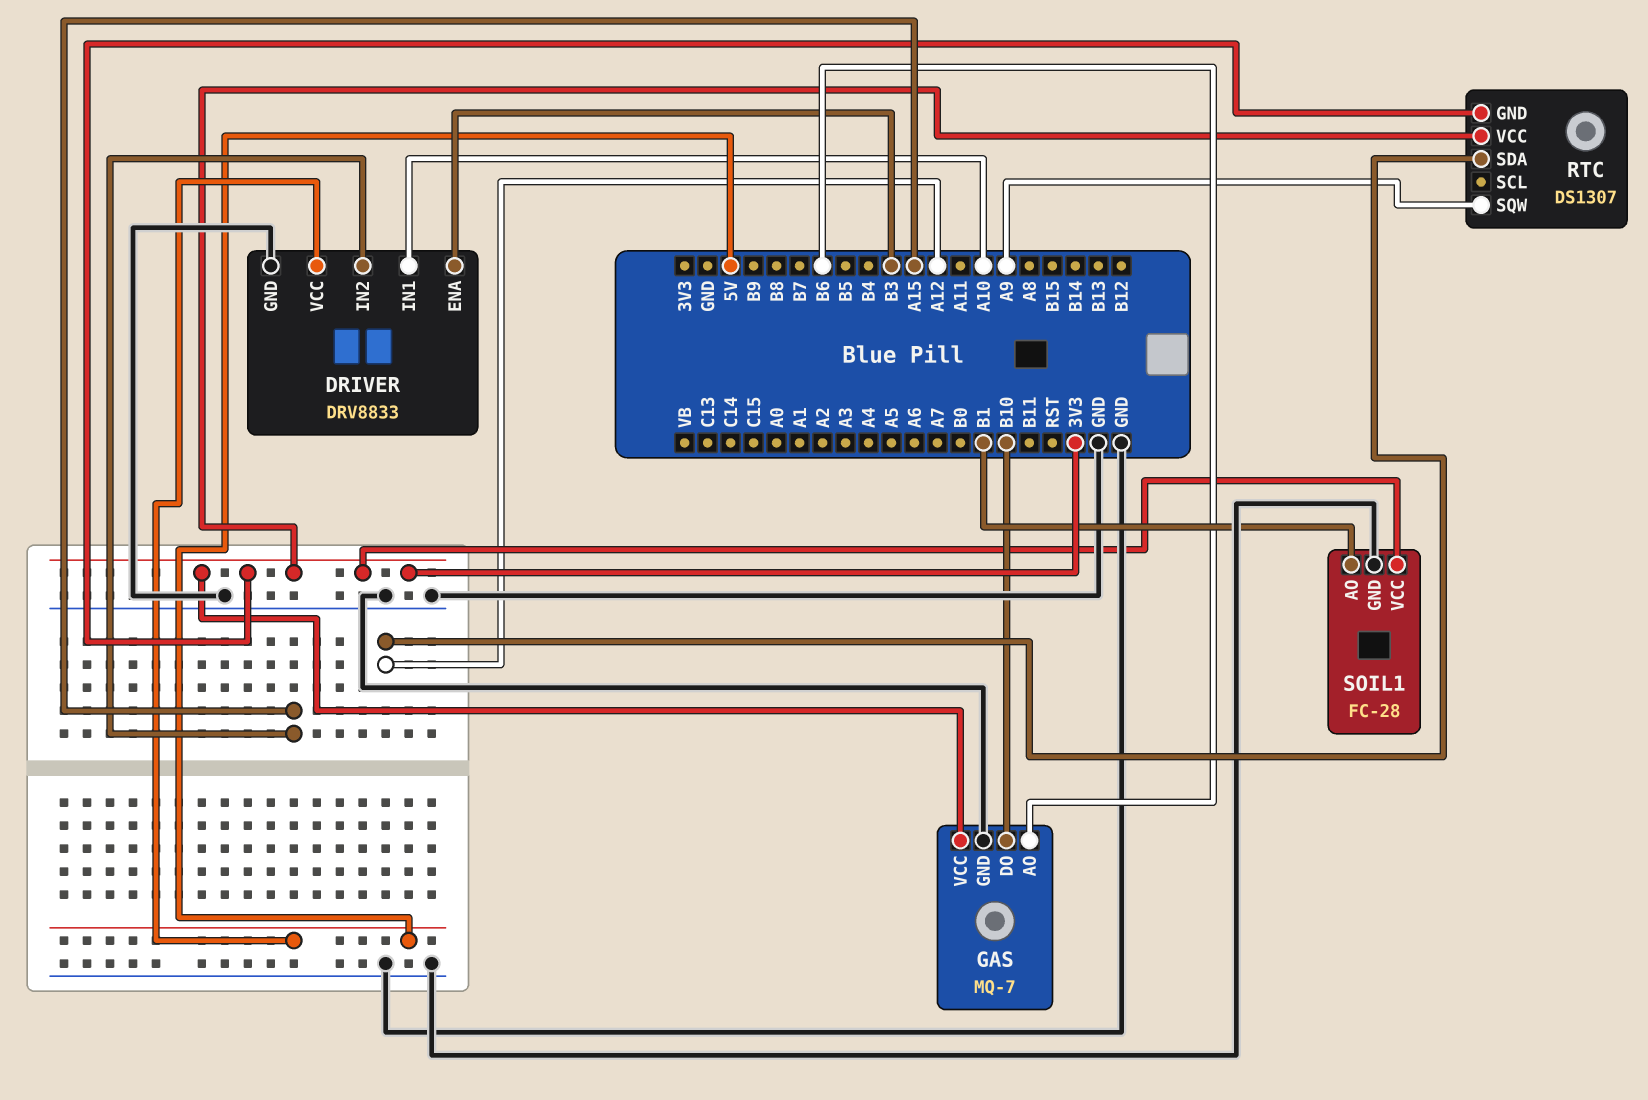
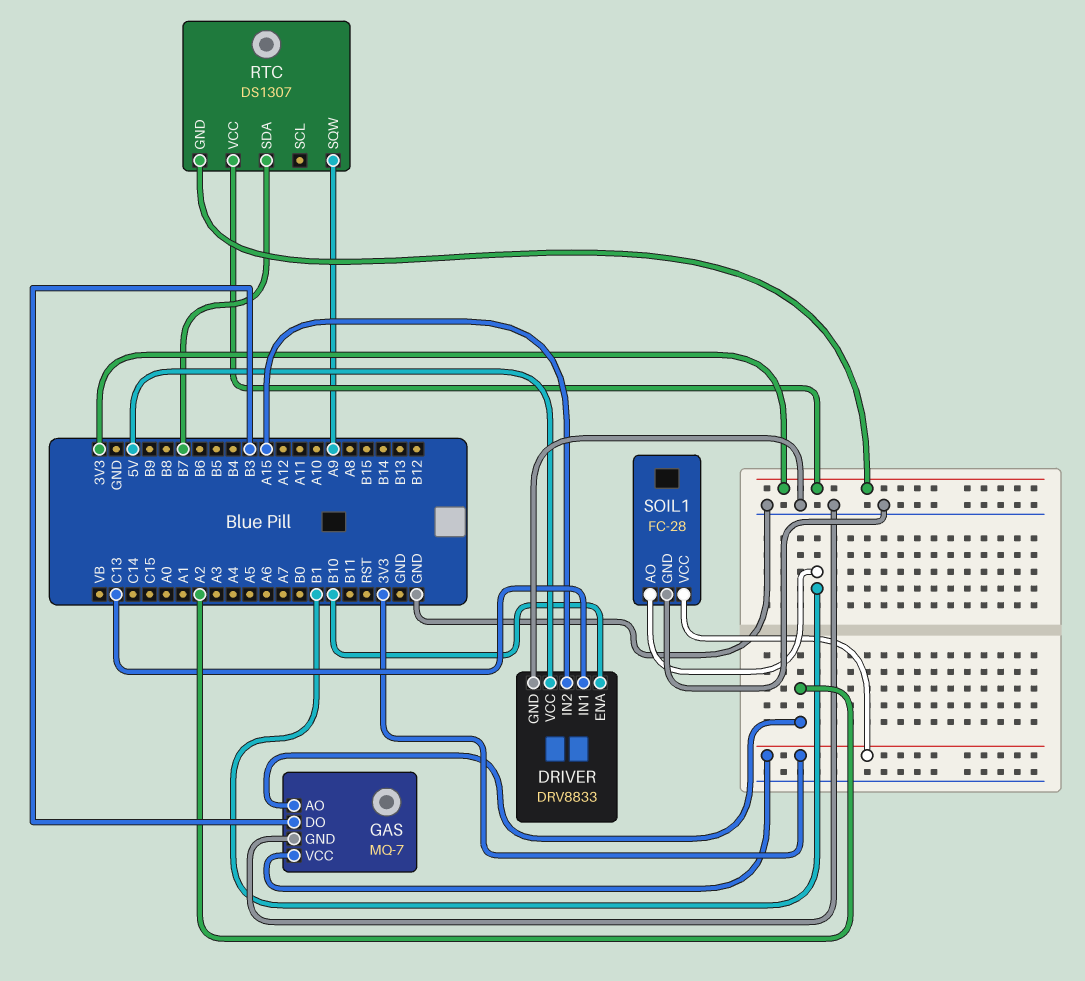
DRIVER pin ENA: B3 -> B10
DRIVER pin IN1: A10 -> C13
GAS pin AO: B6 -> A2
GAS pin DO: B10 -> B3
RTC pin SDA: A12 -> B7

